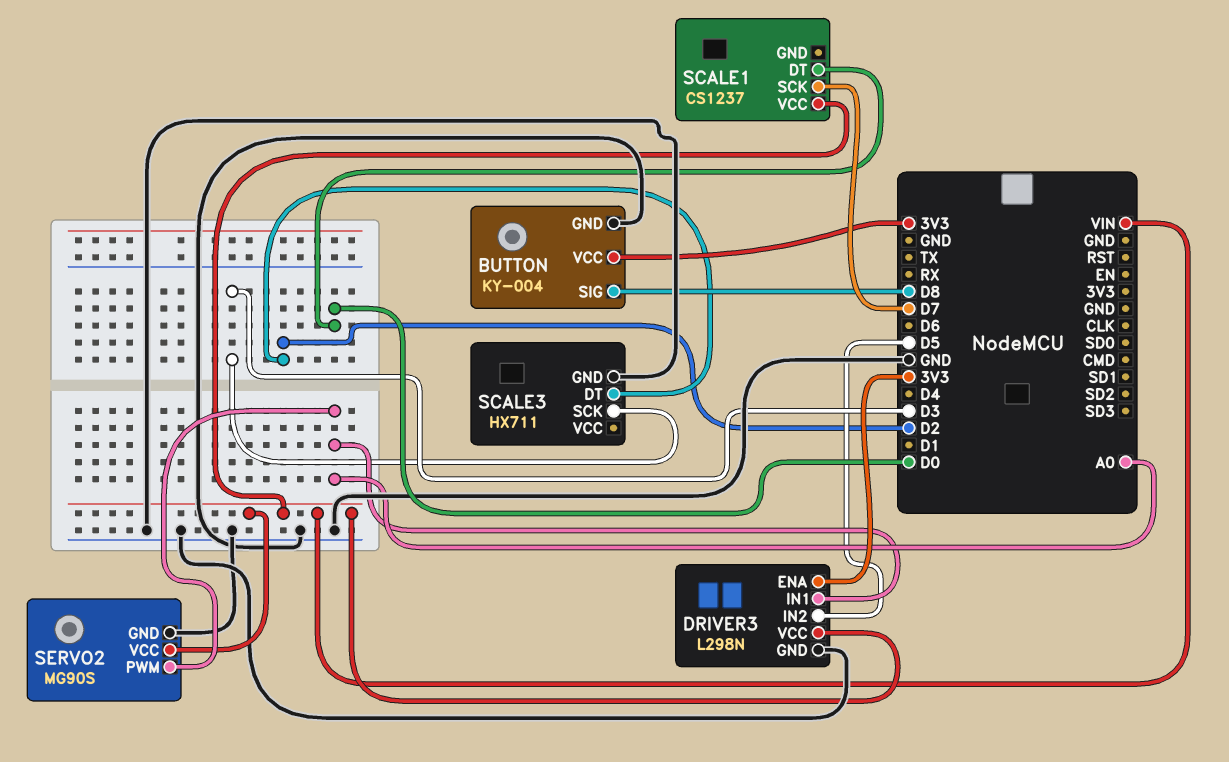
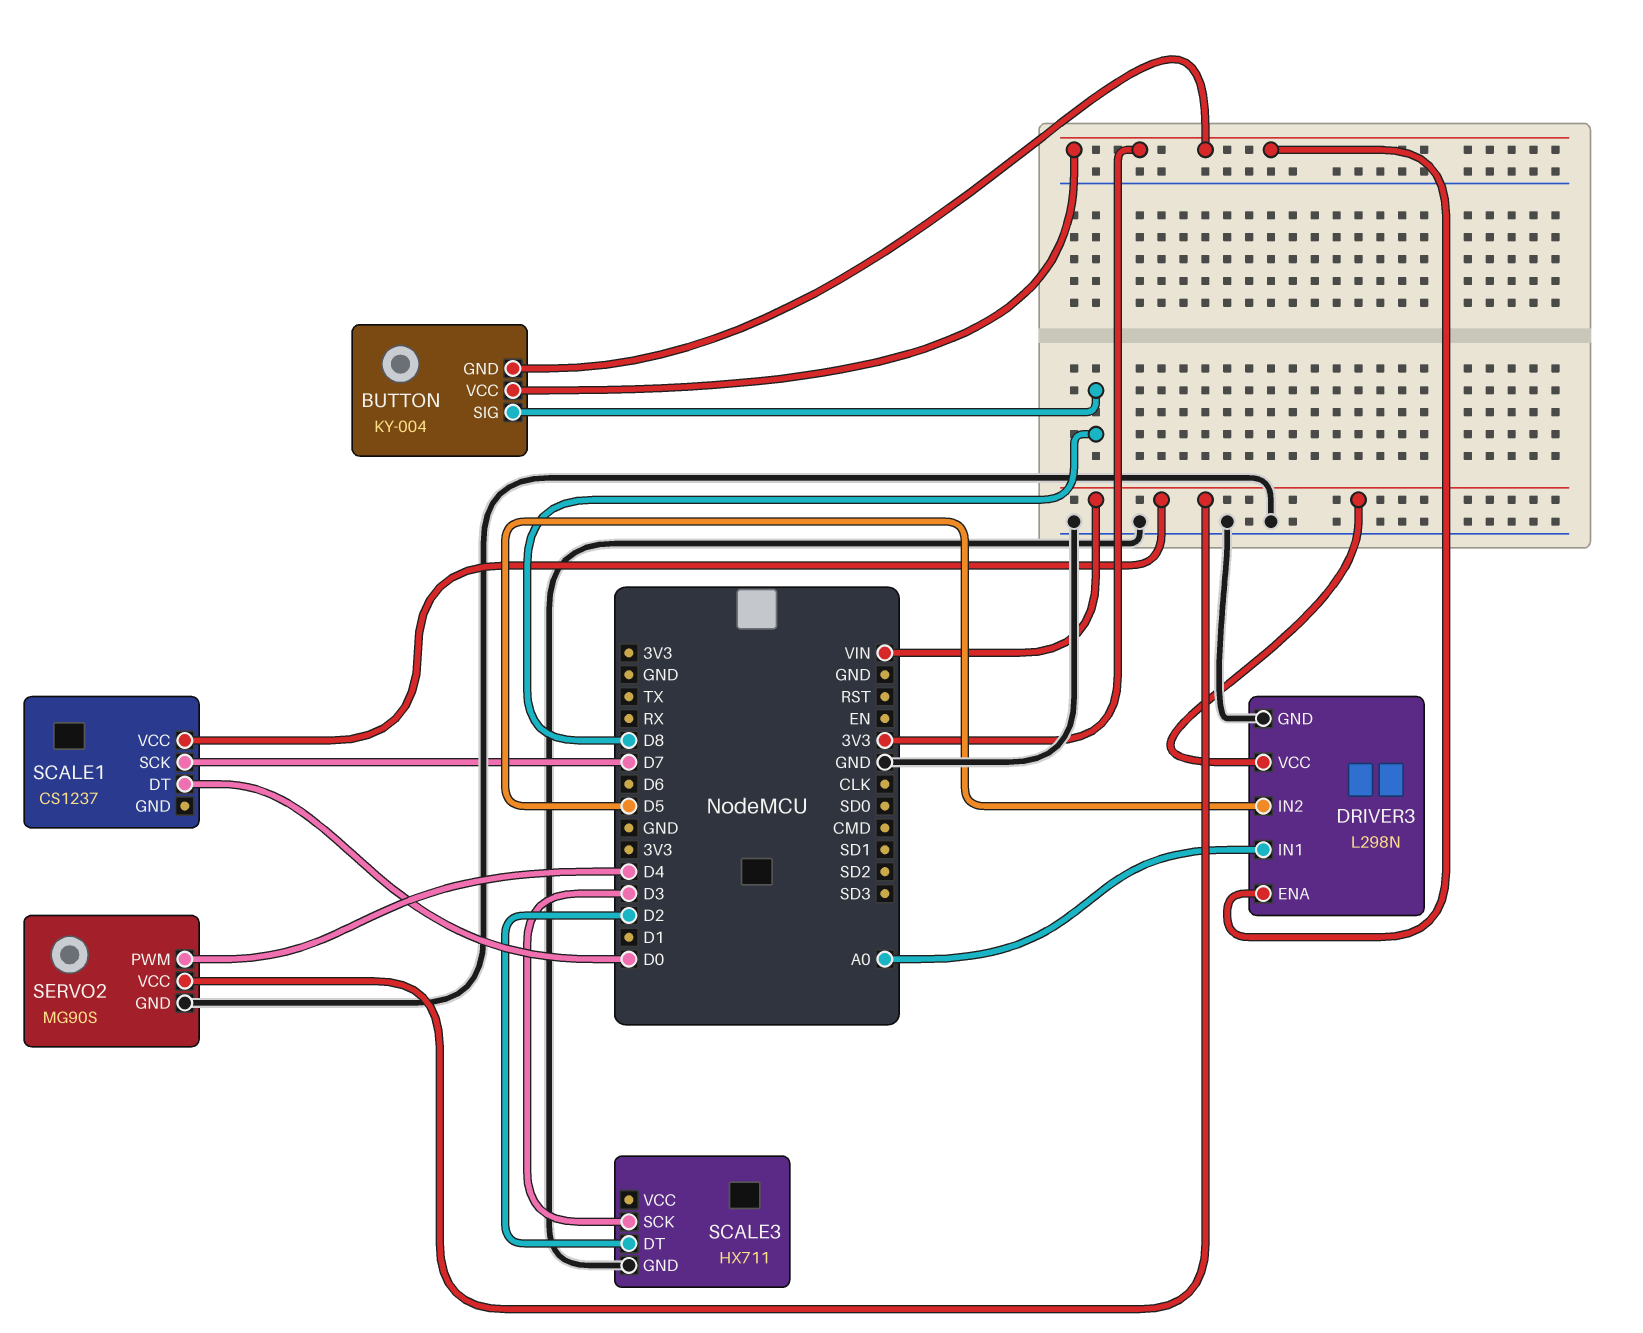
BUTTON pin GND: GND -> 3V3
SERVO2 pin PWM: A0 -> D4

